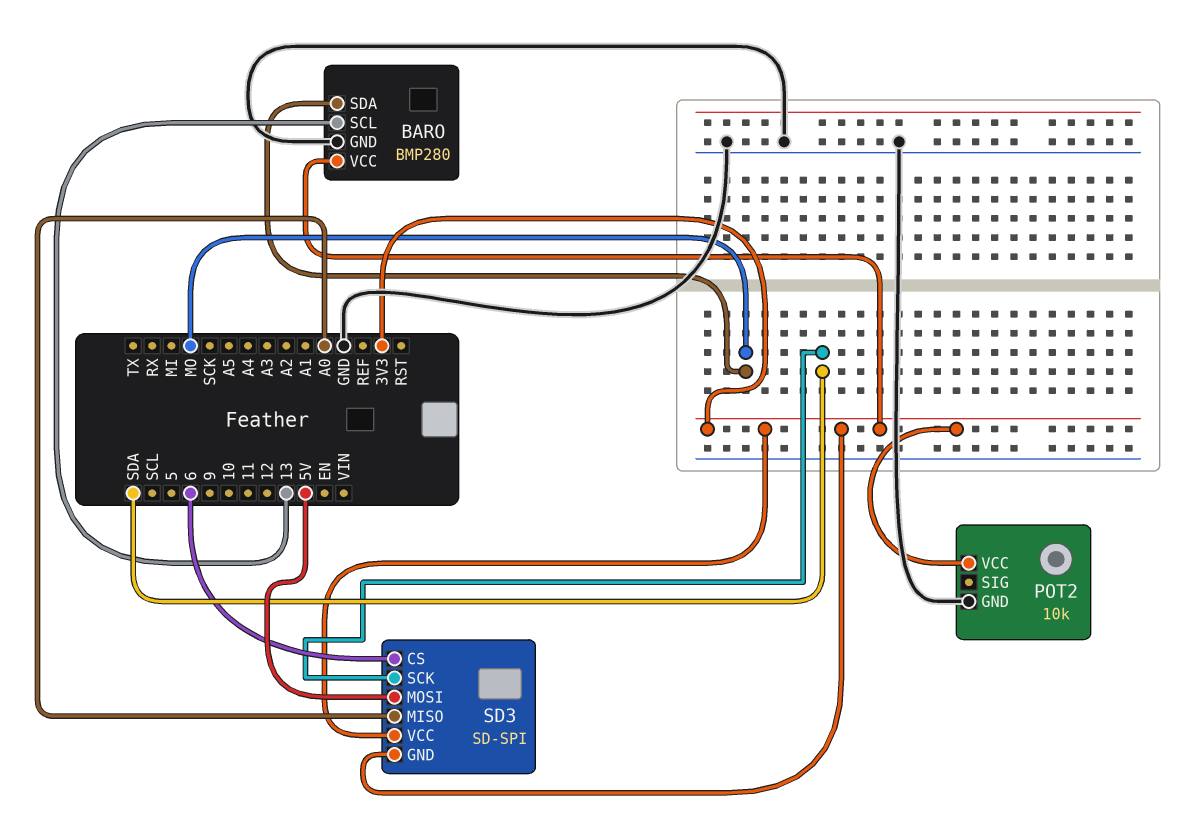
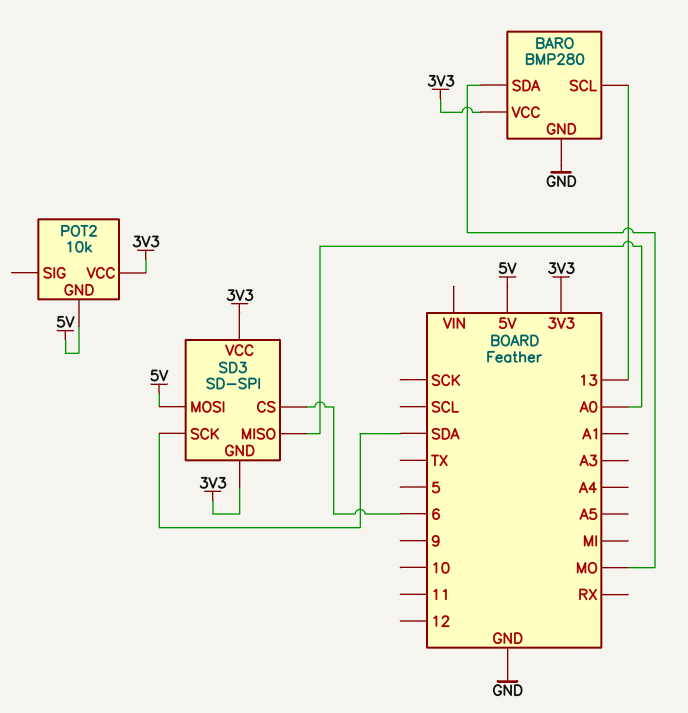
POT2 pin GND: GND -> 5V

